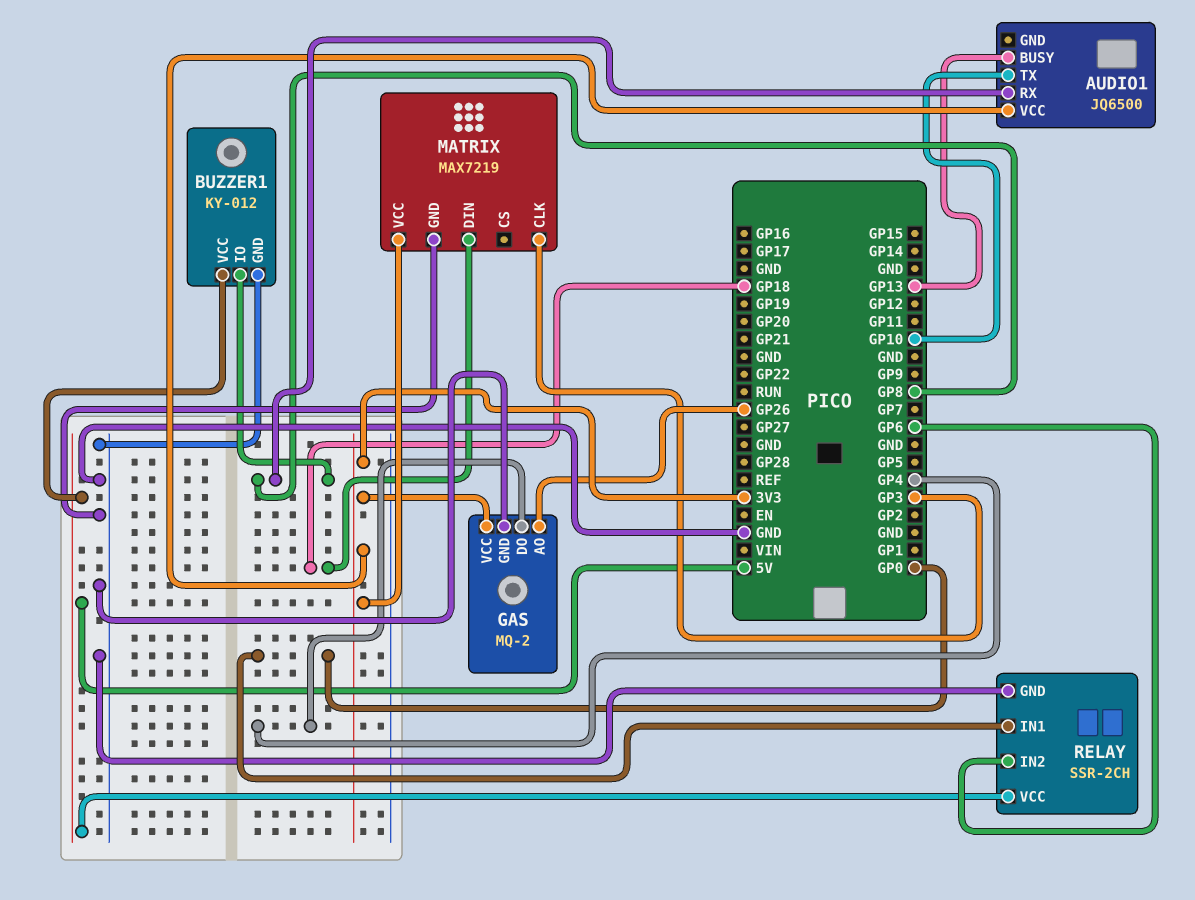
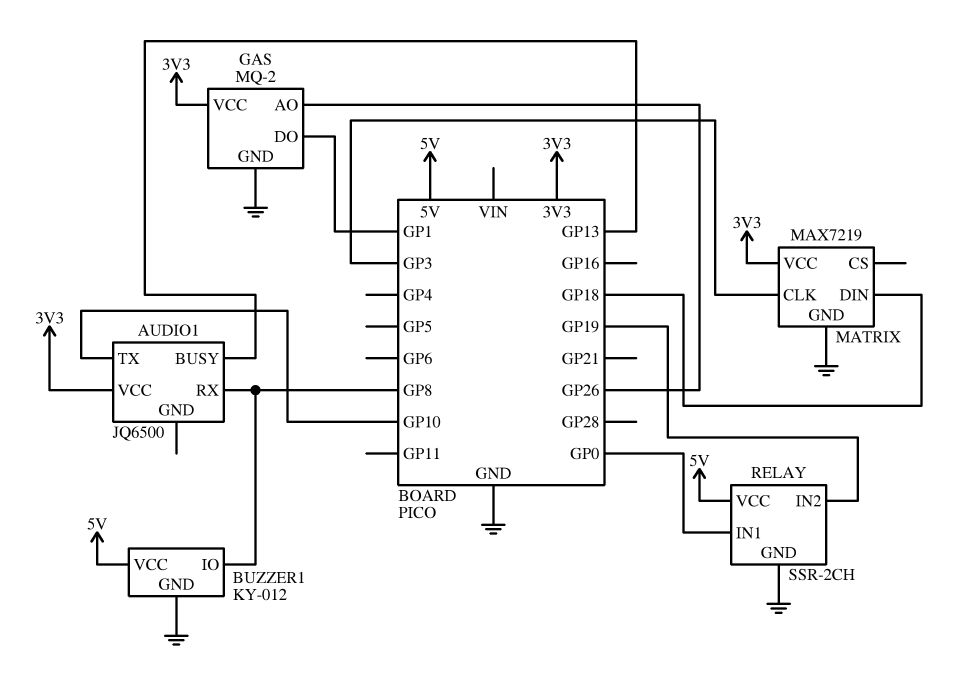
GAS pin DO: GP4 -> GP1
RELAY pin IN2: GP6 -> GP19

